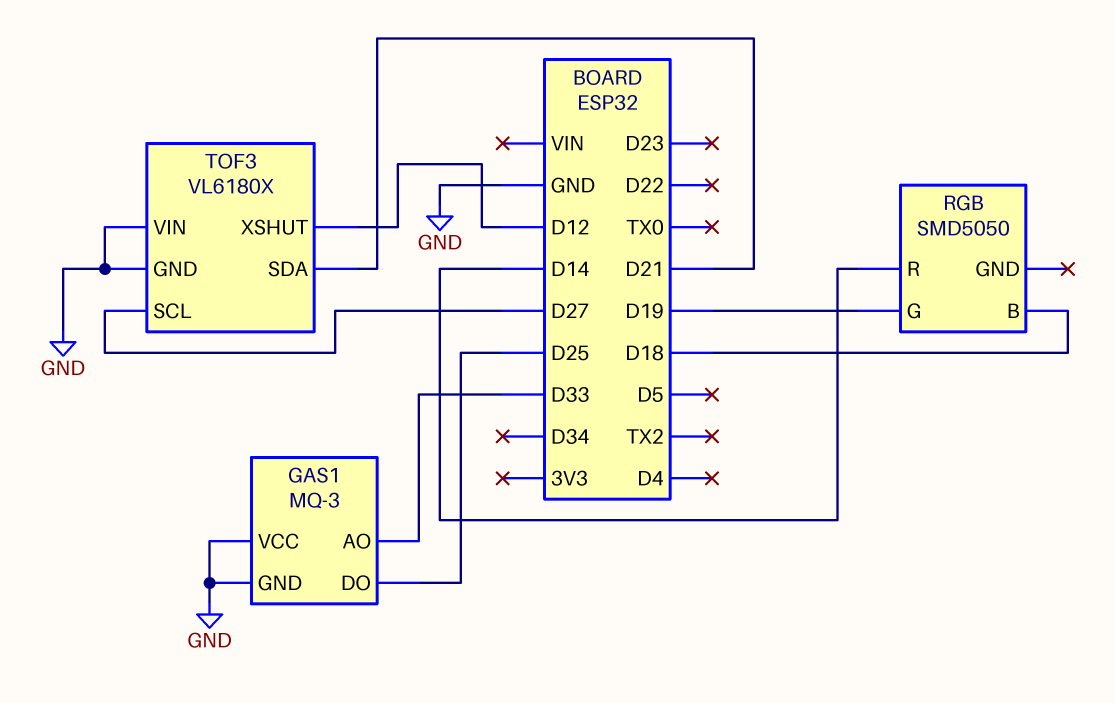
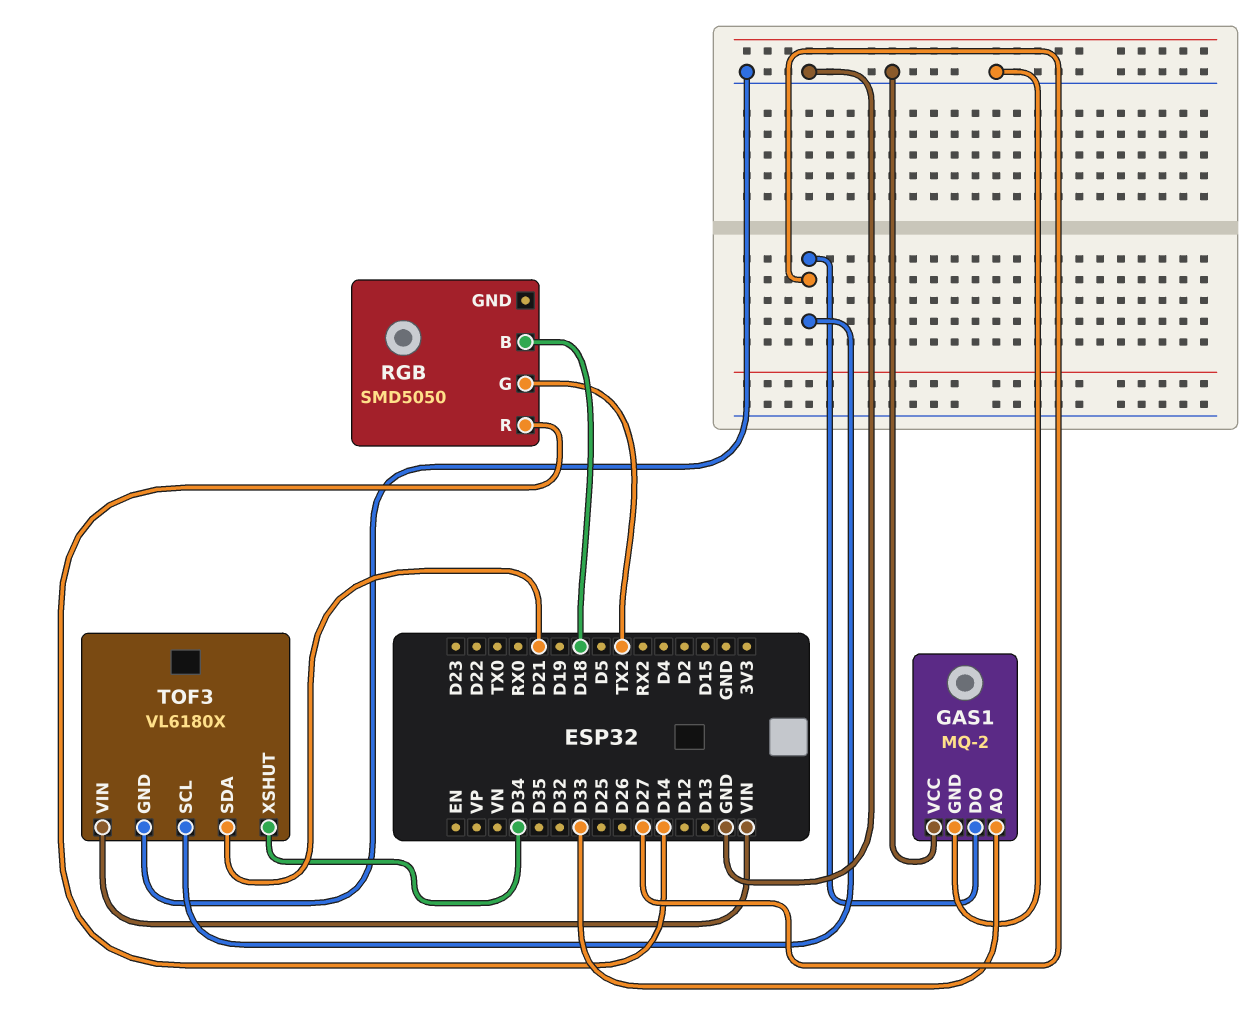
GAS1: MQ-3 -> MQ-2
GAS1 pin DO: D25 -> D27
RGB pin G: D19 -> TX2
TOF3 pin VIN: GND -> VIN
TOF3 pin XSHUT: D12 -> D34

